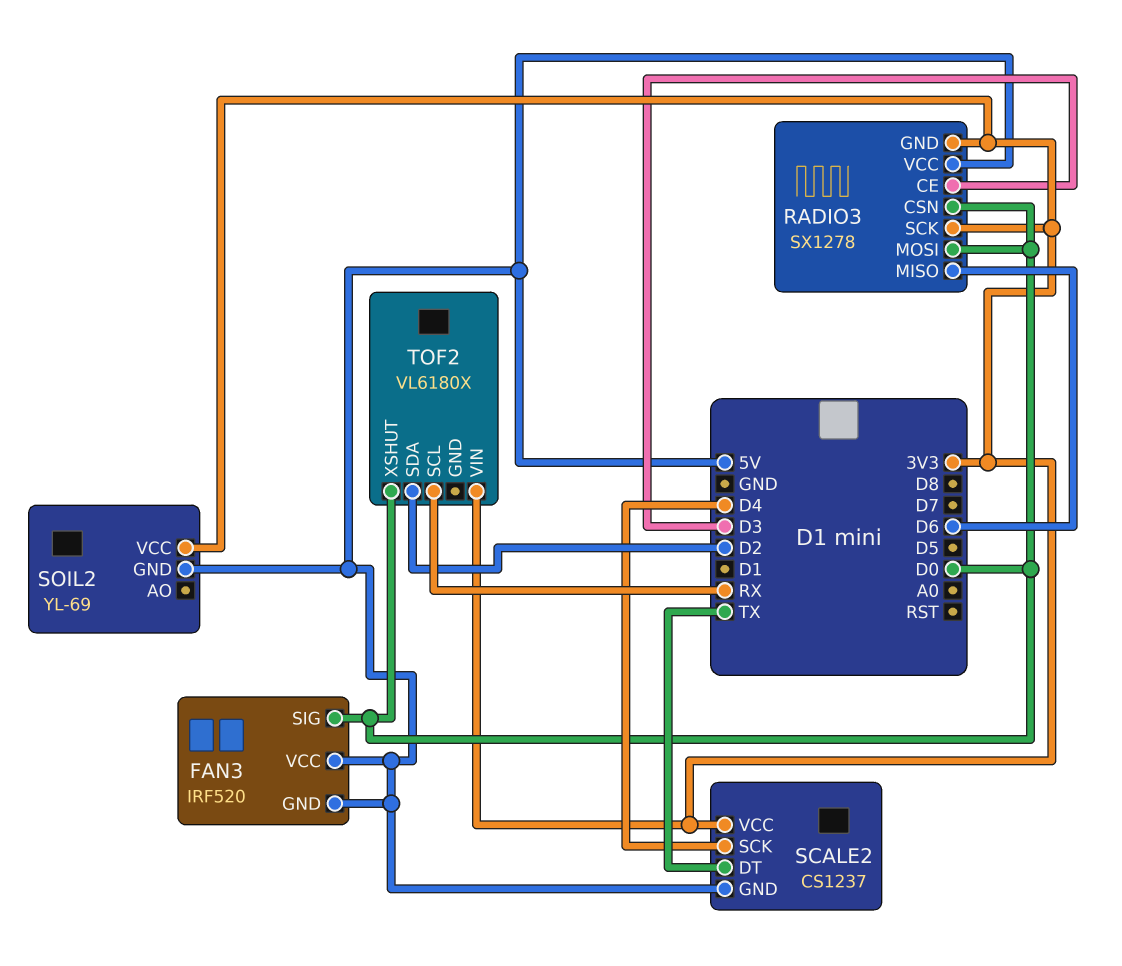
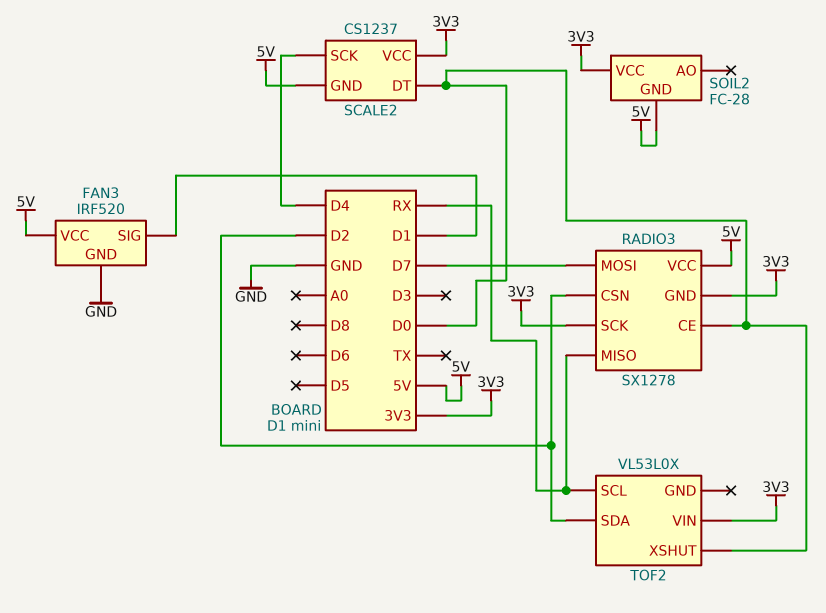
FAN3 pin GND: 5V -> GND
FAN3 pin SIG: D0 -> D1
RADIO3 pin CE: D3 -> D0
RADIO3 pin CSN: D0 -> D2
RADIO3 pin MISO: D6 -> RX
RADIO3 pin MOSI: D0 -> D7
SCALE2 pin DT: TX -> D0
SOIL2: YL-69 -> FC-28
TOF2: VL6180X -> VL53L0X

